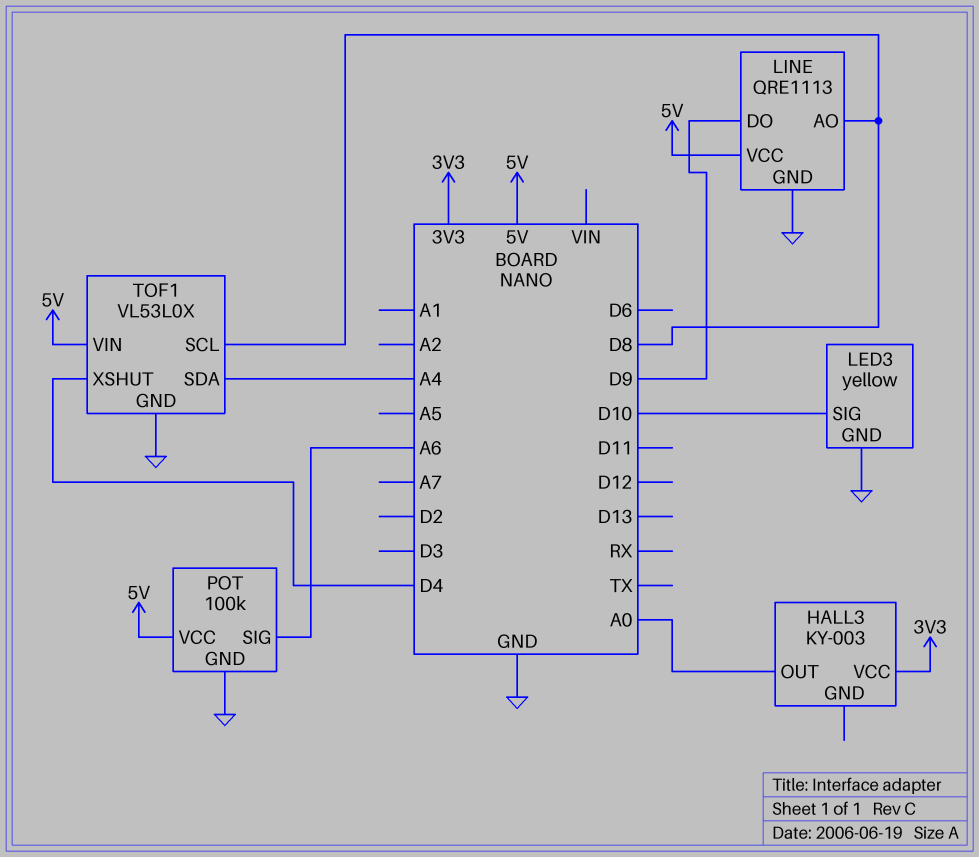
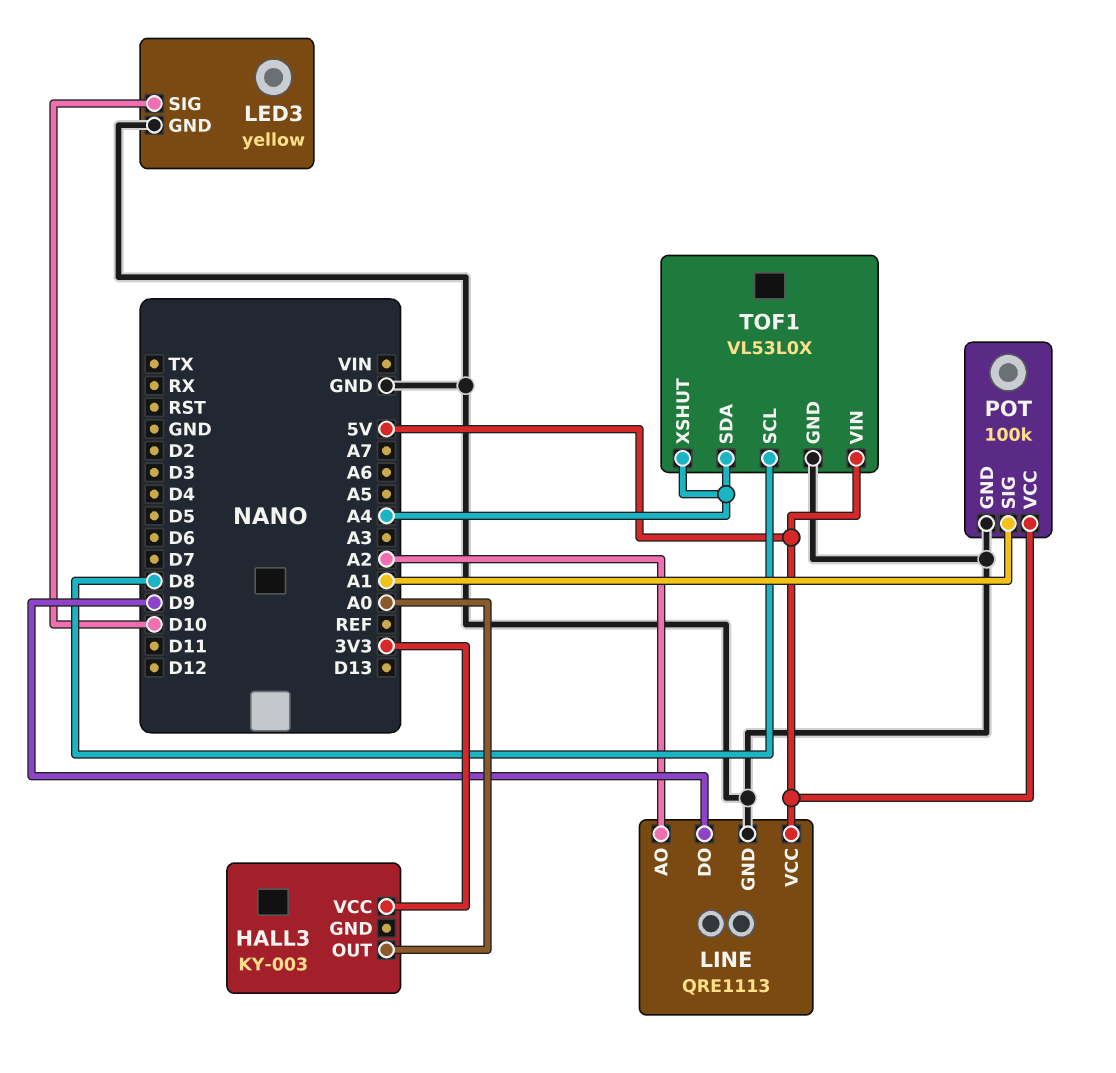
LINE pin AO: D8 -> A2
POT pin SIG: A6 -> A1
TOF1 pin XSHUT: D4 -> A4

